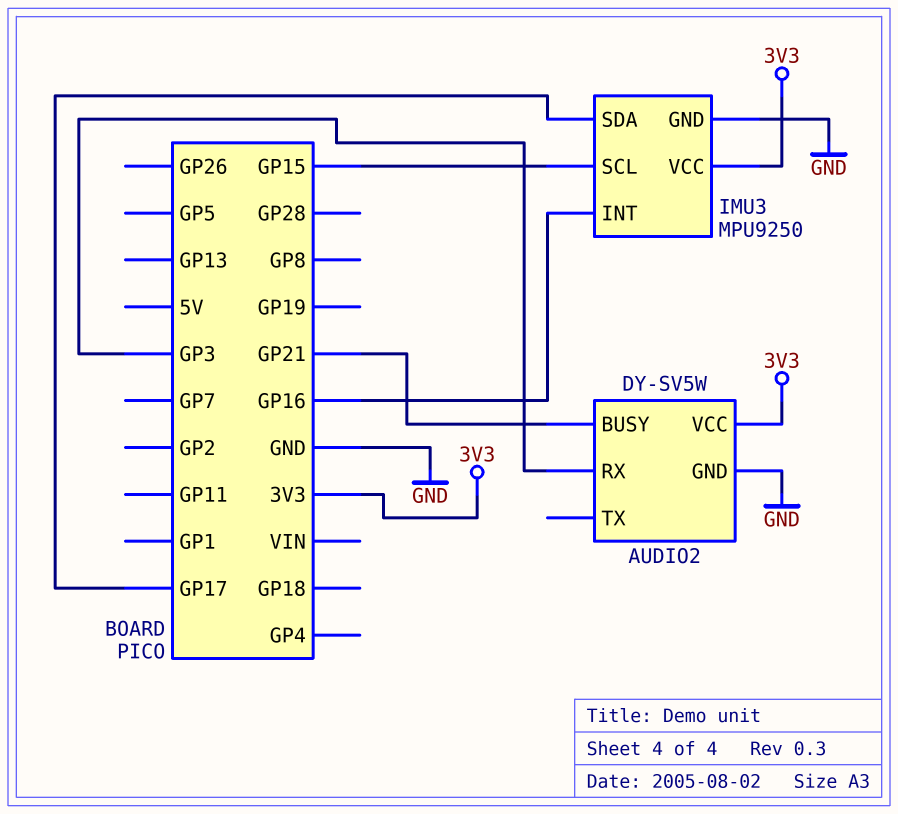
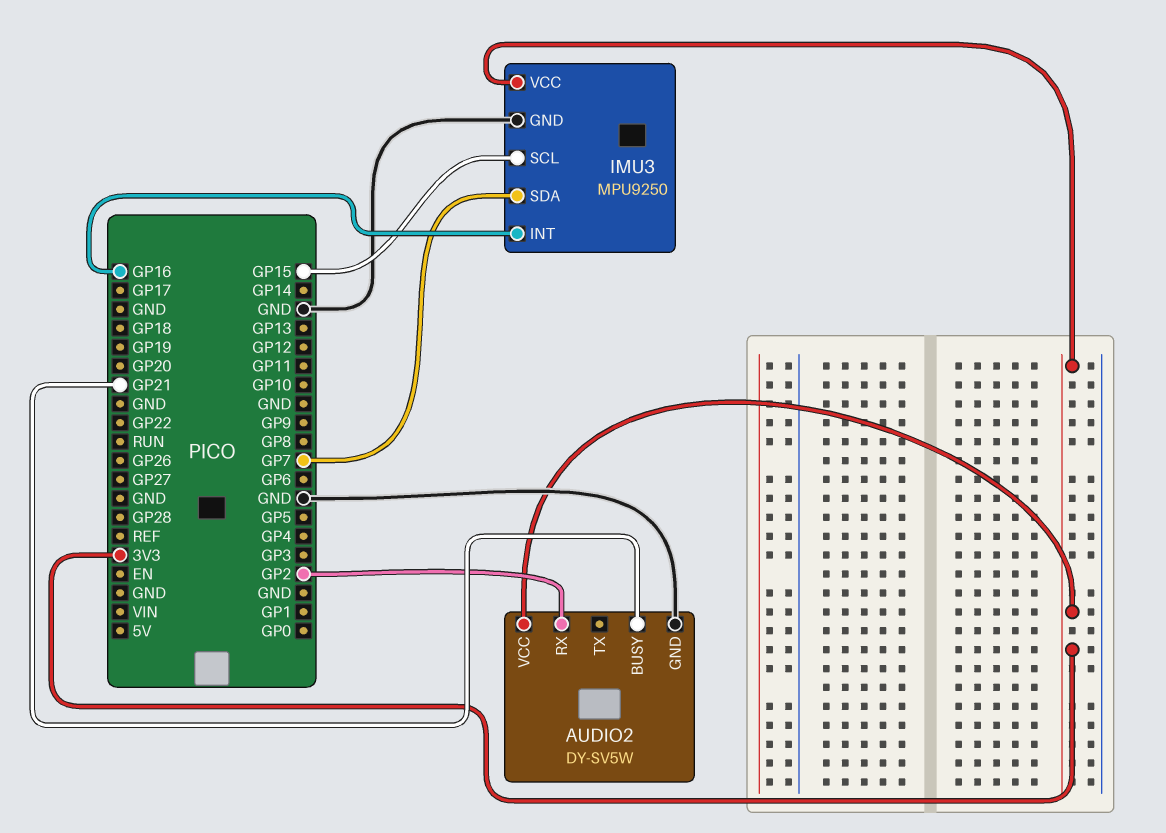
AUDIO2 pin RX: GP3 -> GP2
IMU3 pin SDA: GP17 -> GP7

